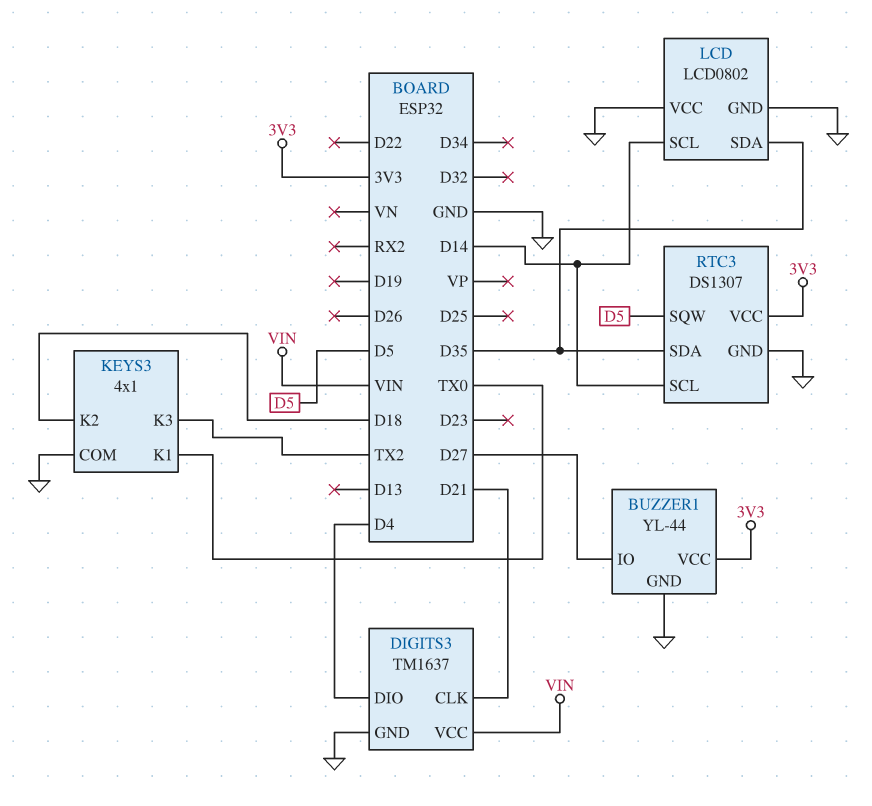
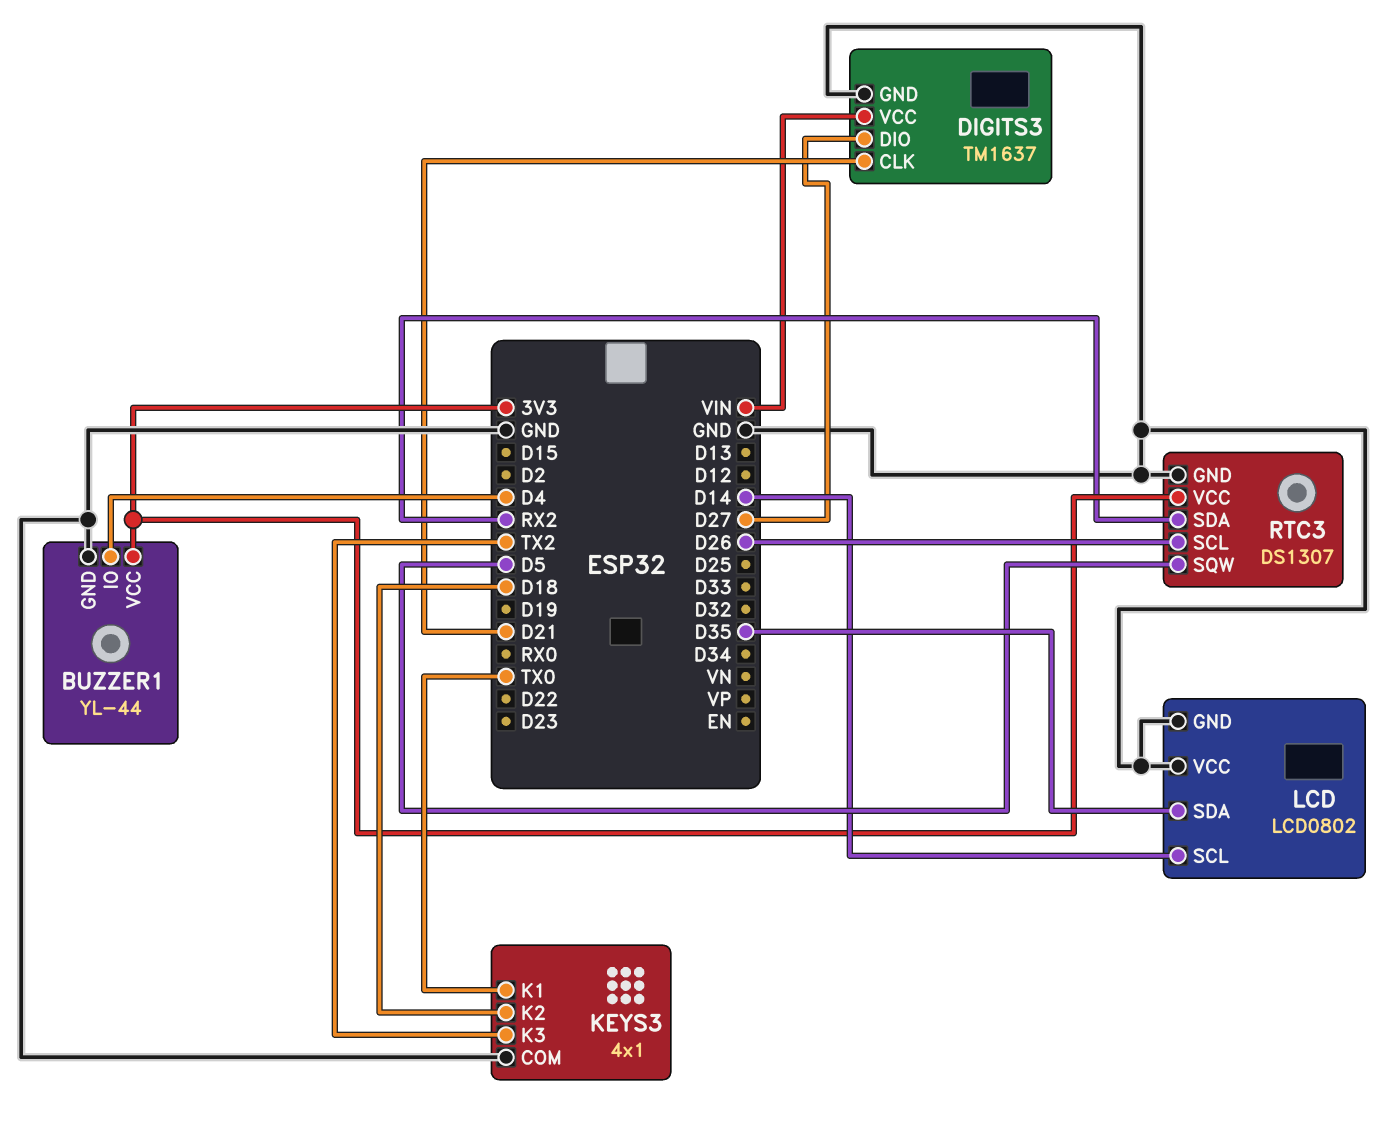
BUZZER1 pin IO: D27 -> D4
DIGITS3 pin DIO: D4 -> D27
RTC3 pin SCL: D14 -> D26
RTC3 pin SDA: D35 -> RX2

